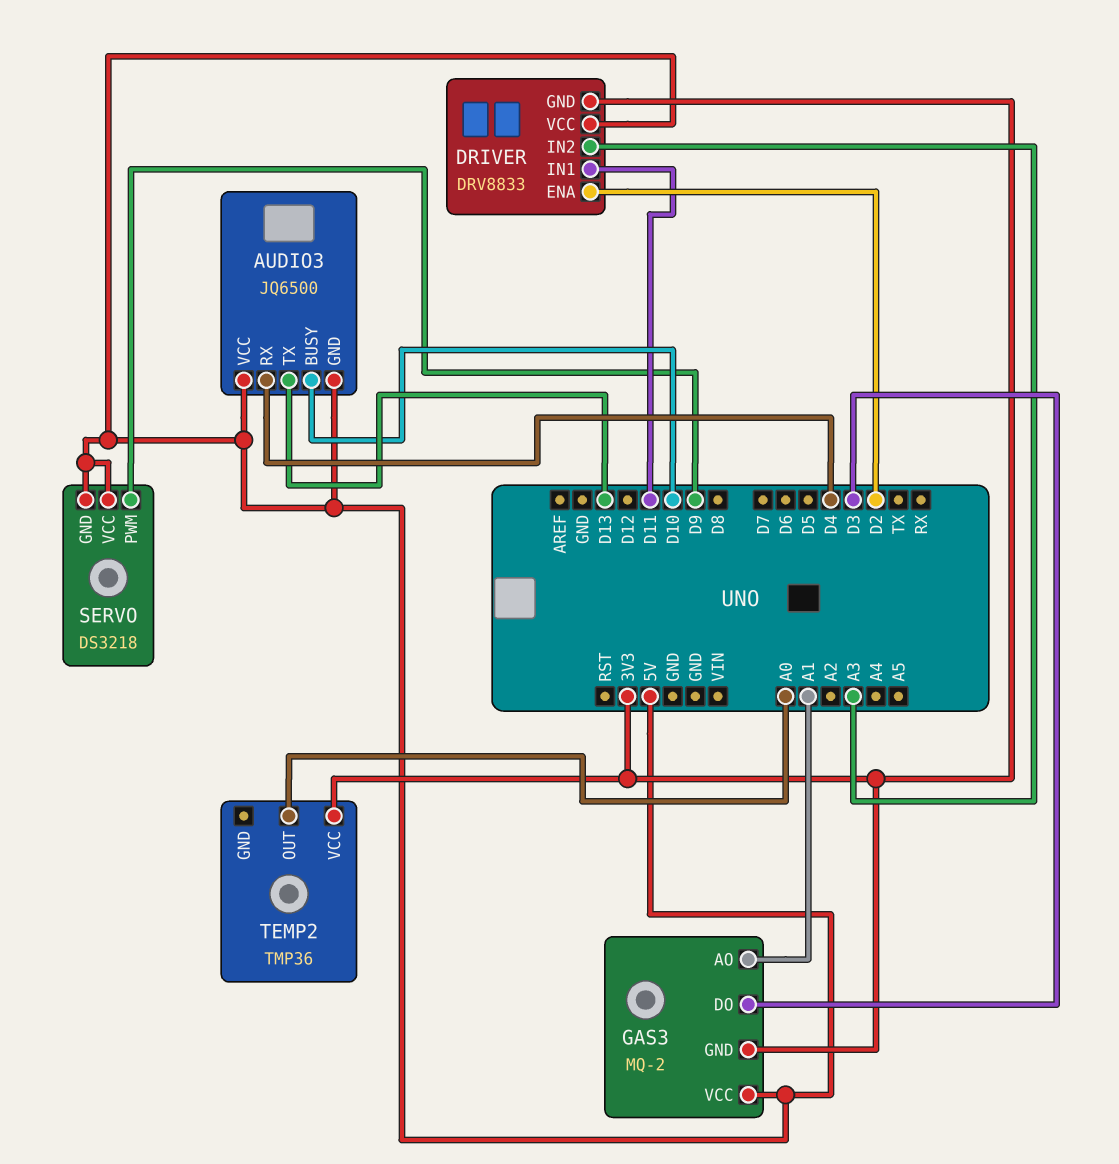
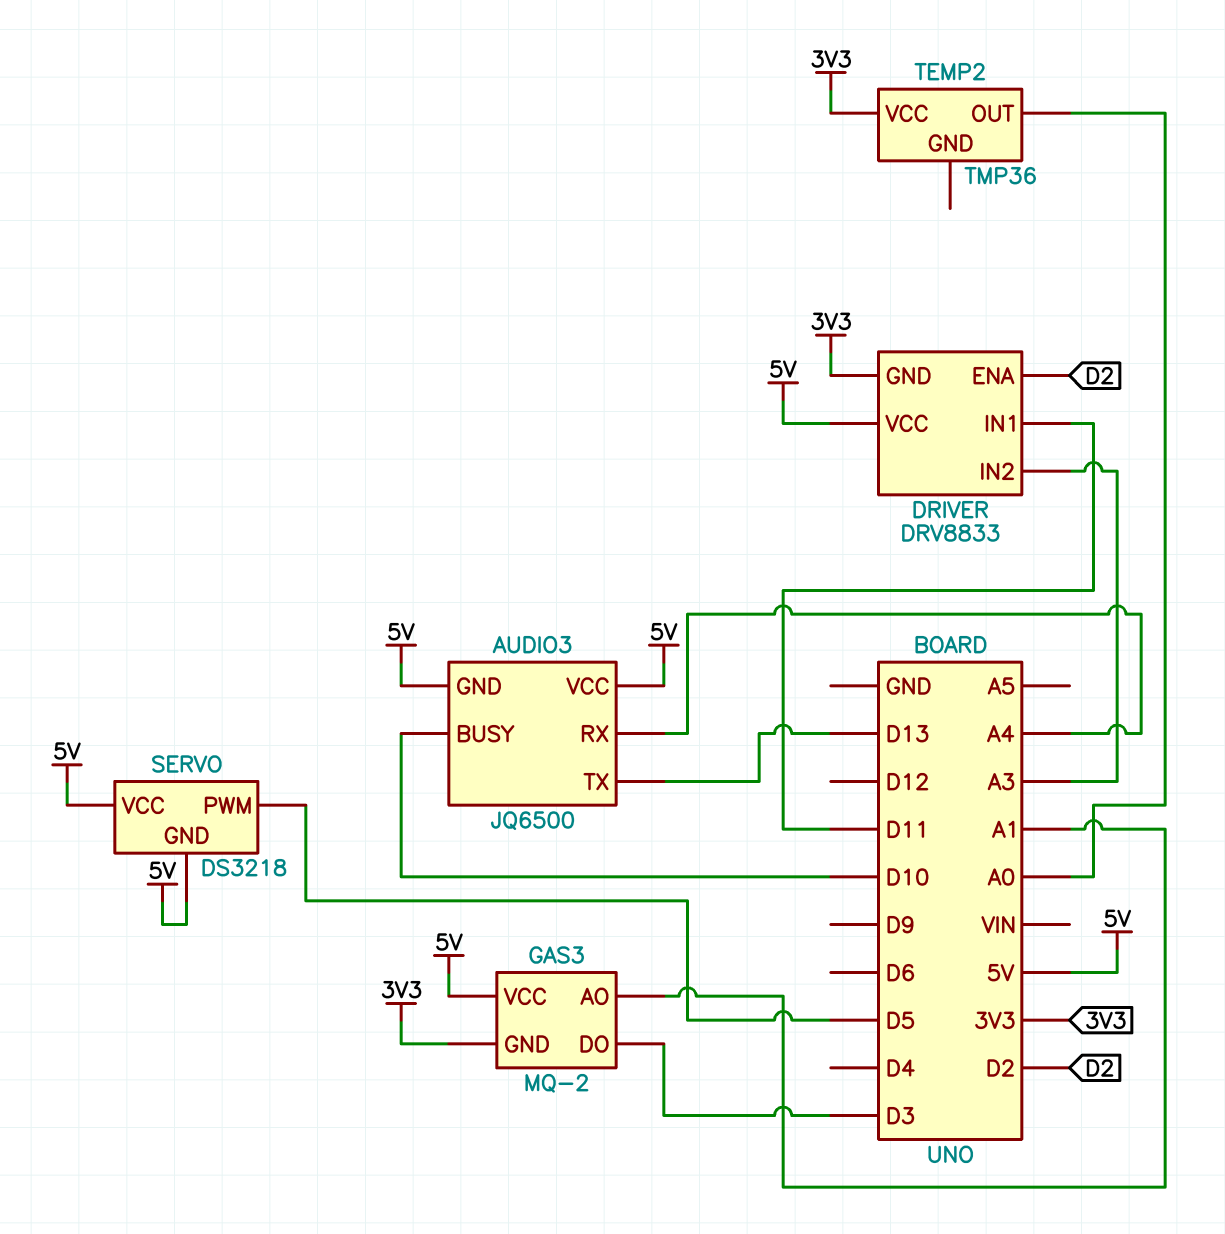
AUDIO3 pin RX: D4 -> A4
SERVO pin PWM: D9 -> D5

